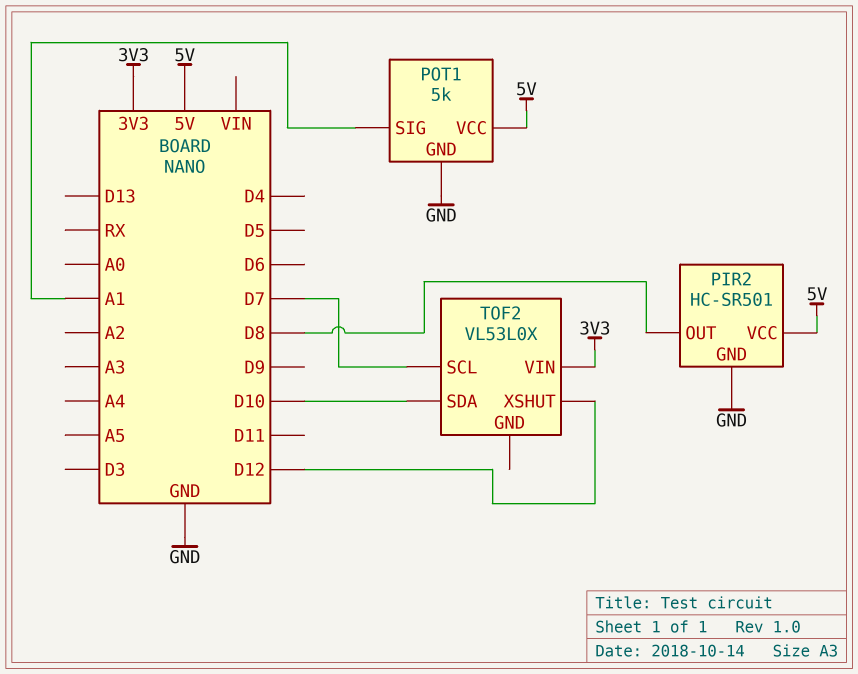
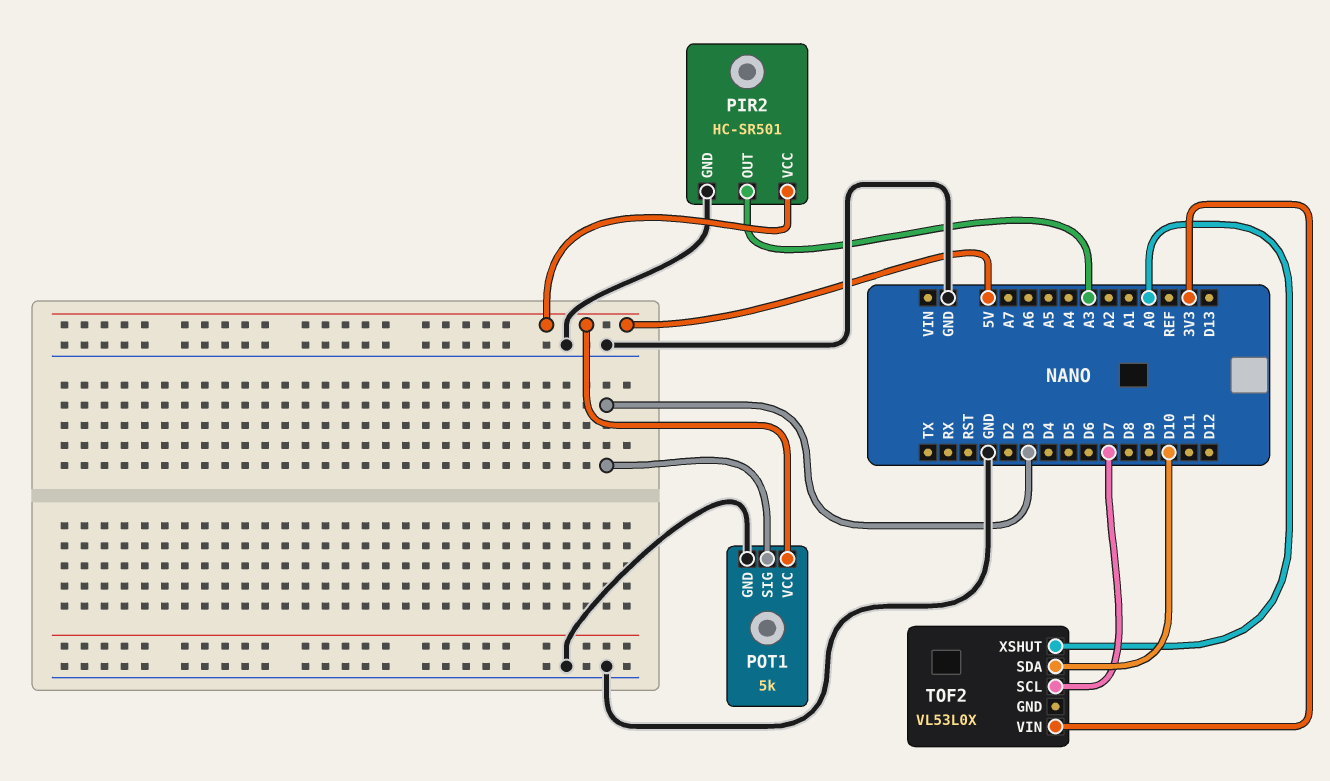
PIR2 pin OUT: D8 -> A3
POT1 pin SIG: A1 -> D3
TOF2 pin XSHUT: D12 -> A0

